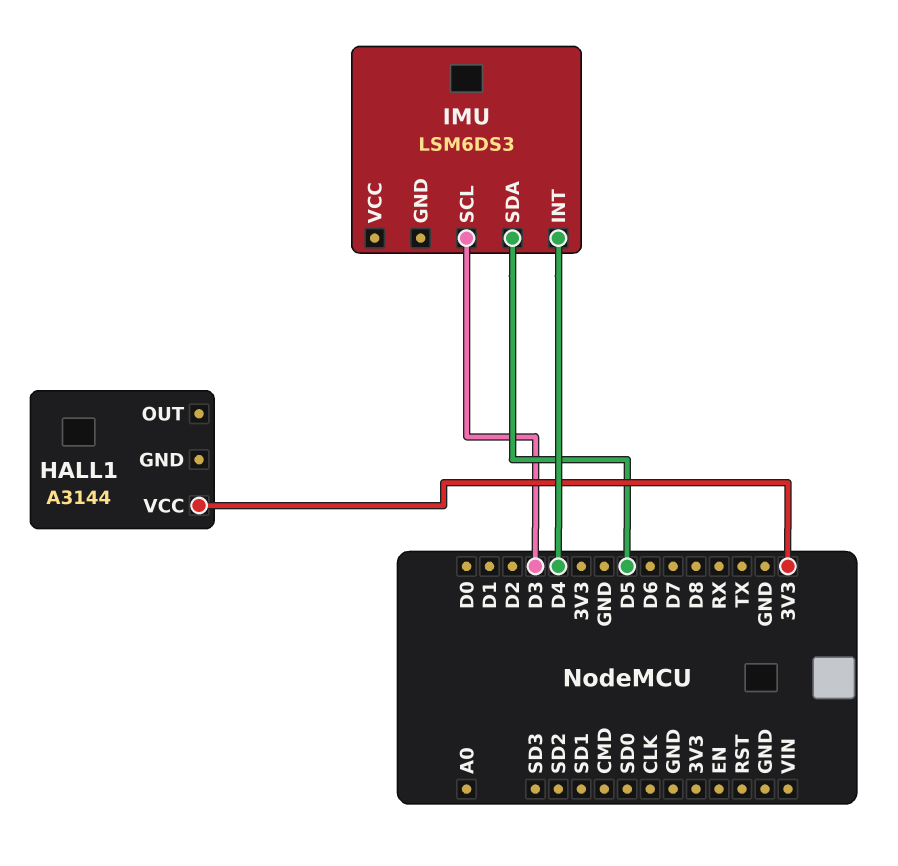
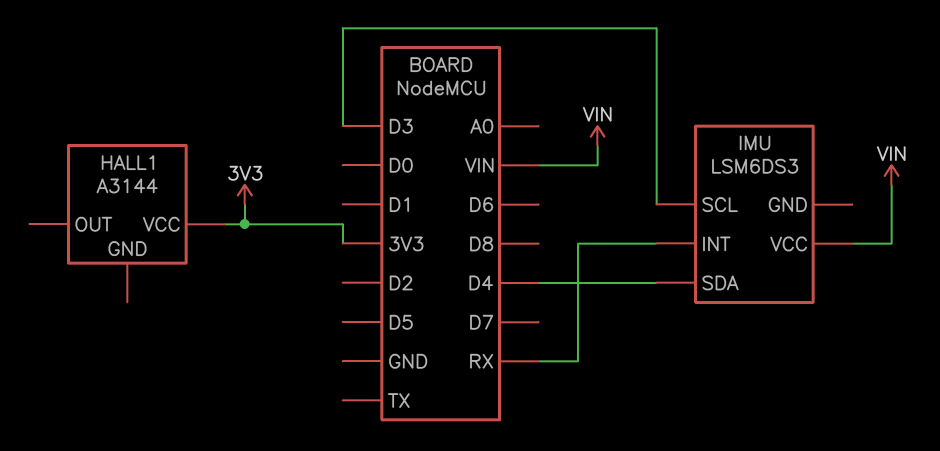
IMU pin INT: D4 -> RX
IMU pin SDA: D5 -> D4
IMU pin VCC: none -> VIN

